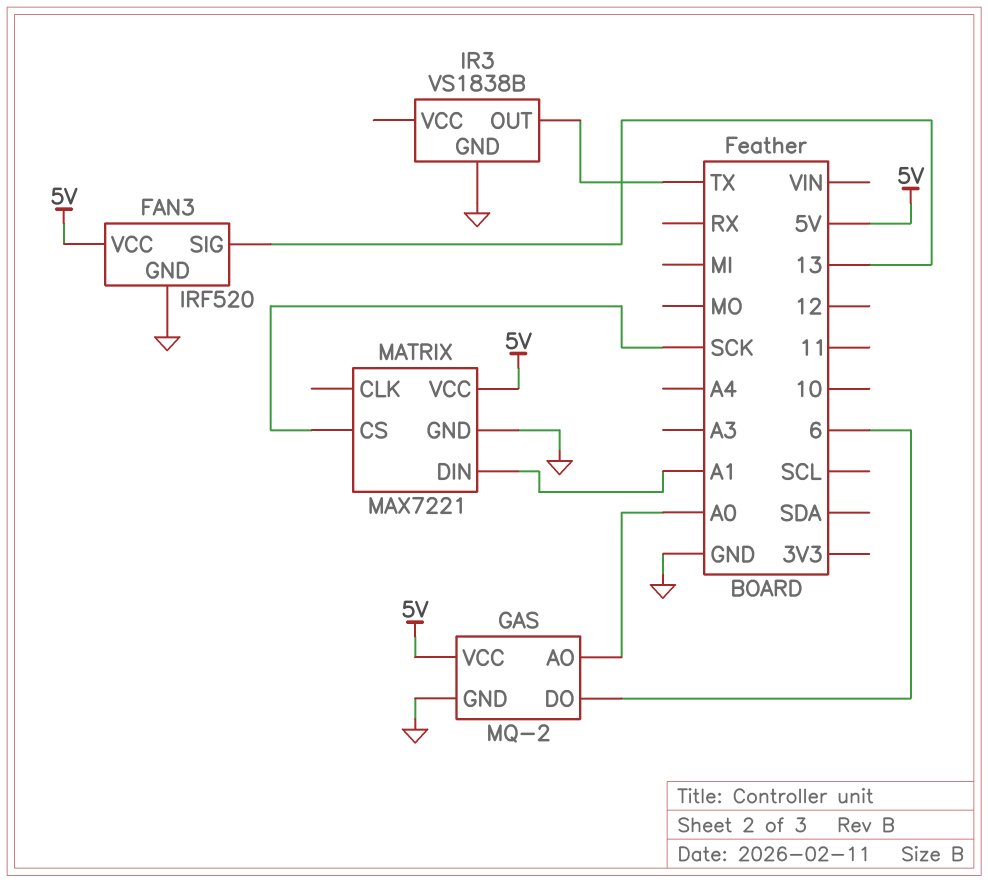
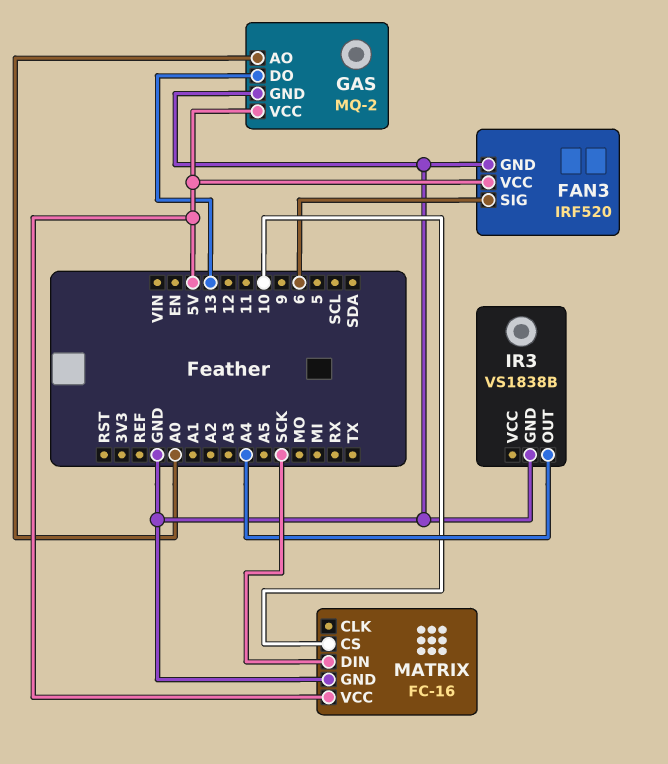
FAN3 pin SIG: 13 -> 6
GAS pin DO: 6 -> 13
IR3 pin OUT: TX -> A4
MATRIX: MAX7221 -> FC-16
MATRIX pin CS: SCK -> 10
MATRIX pin DIN: A1 -> SCK

